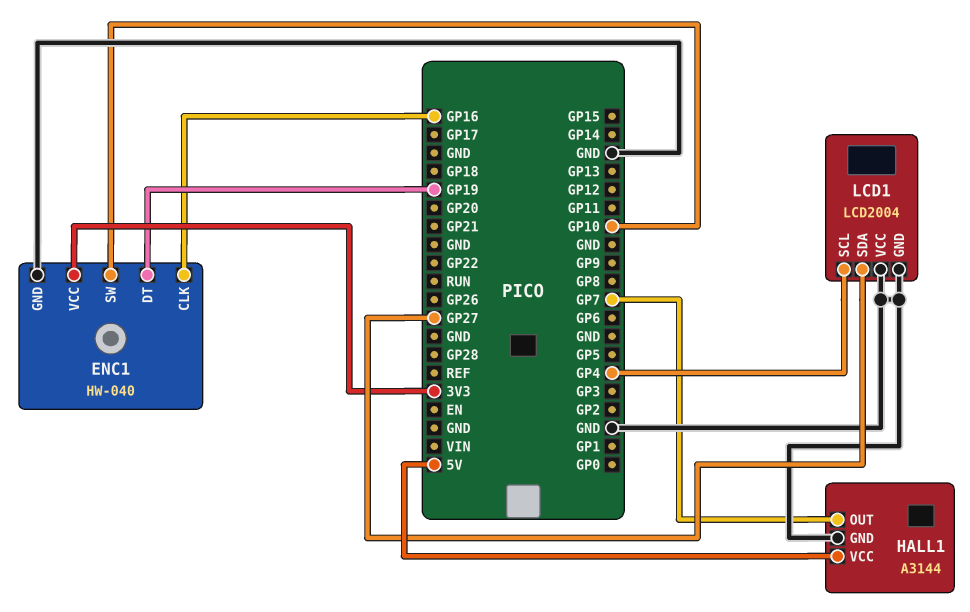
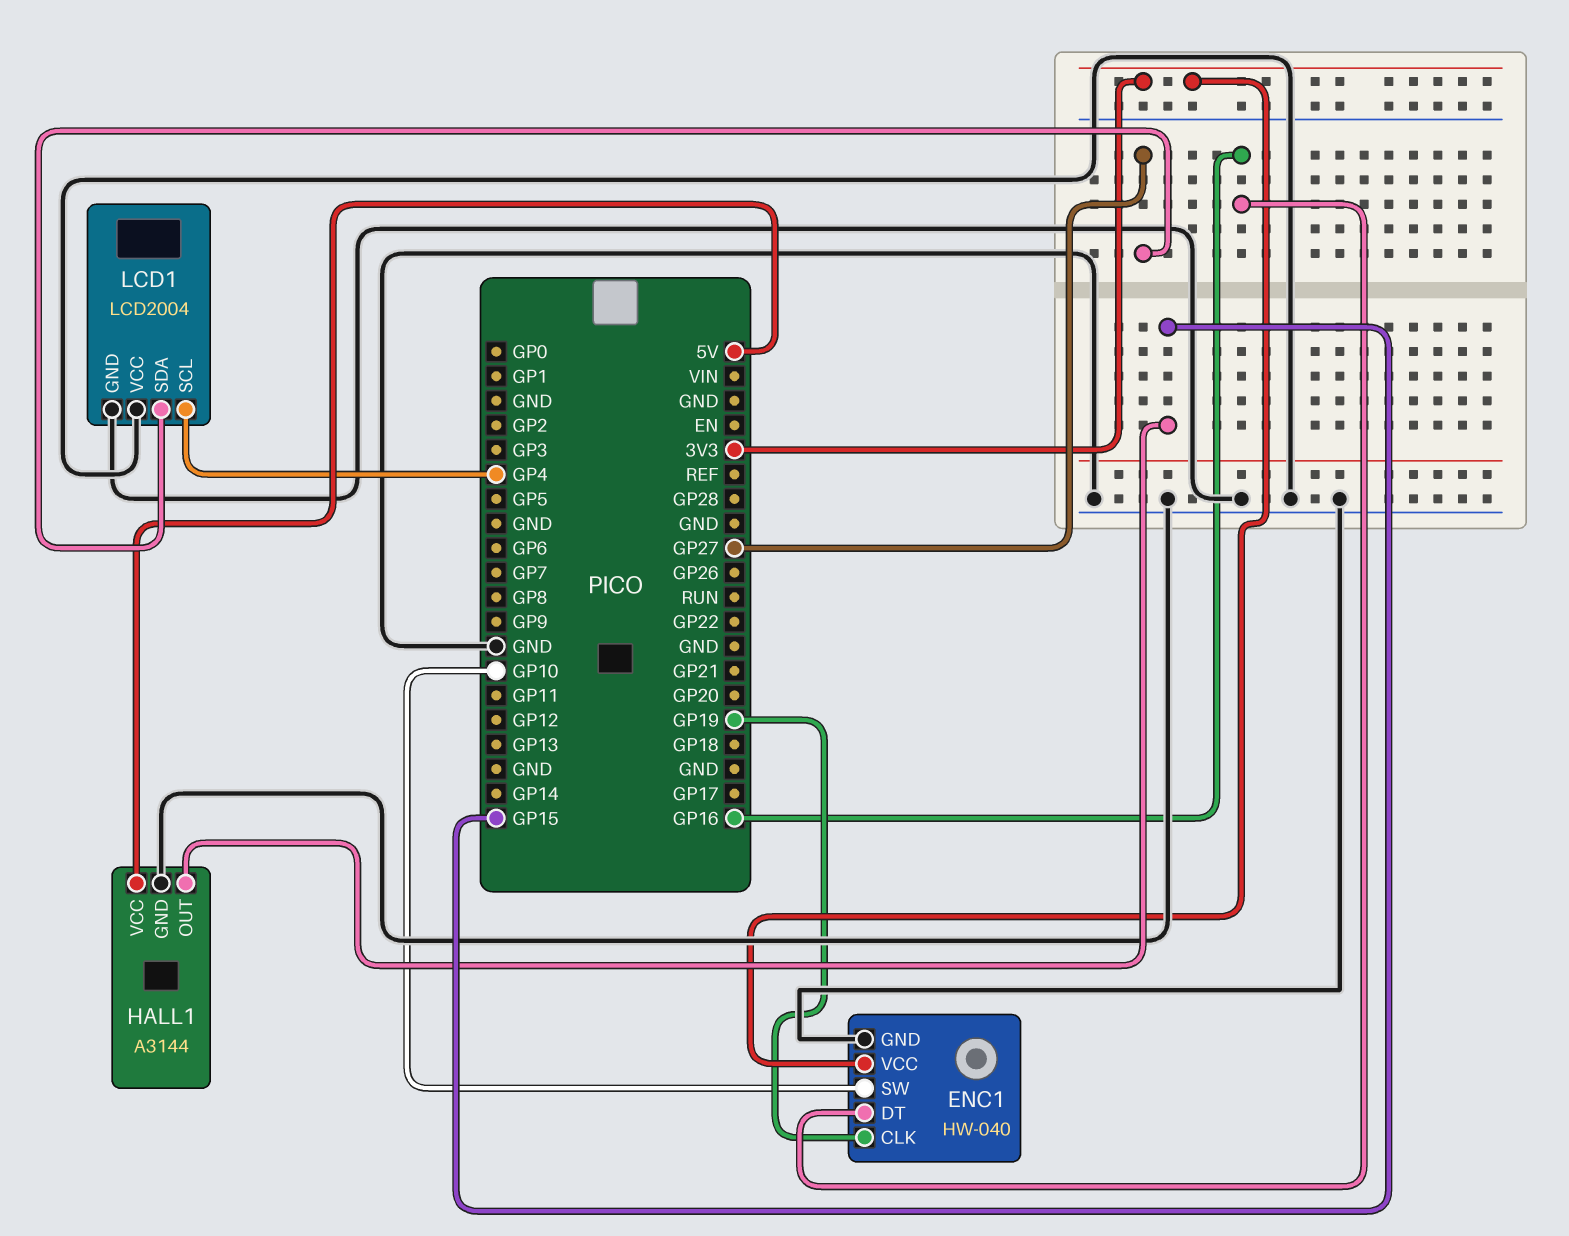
ENC1 pin CLK: GP16 -> GP19
ENC1 pin DT: GP19 -> GP16
HALL1 pin OUT: GP7 -> GP15

